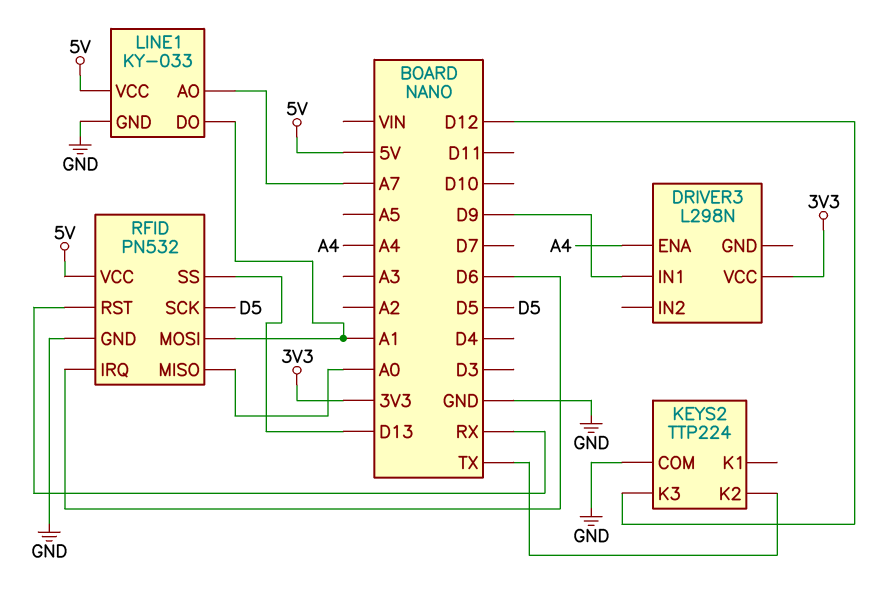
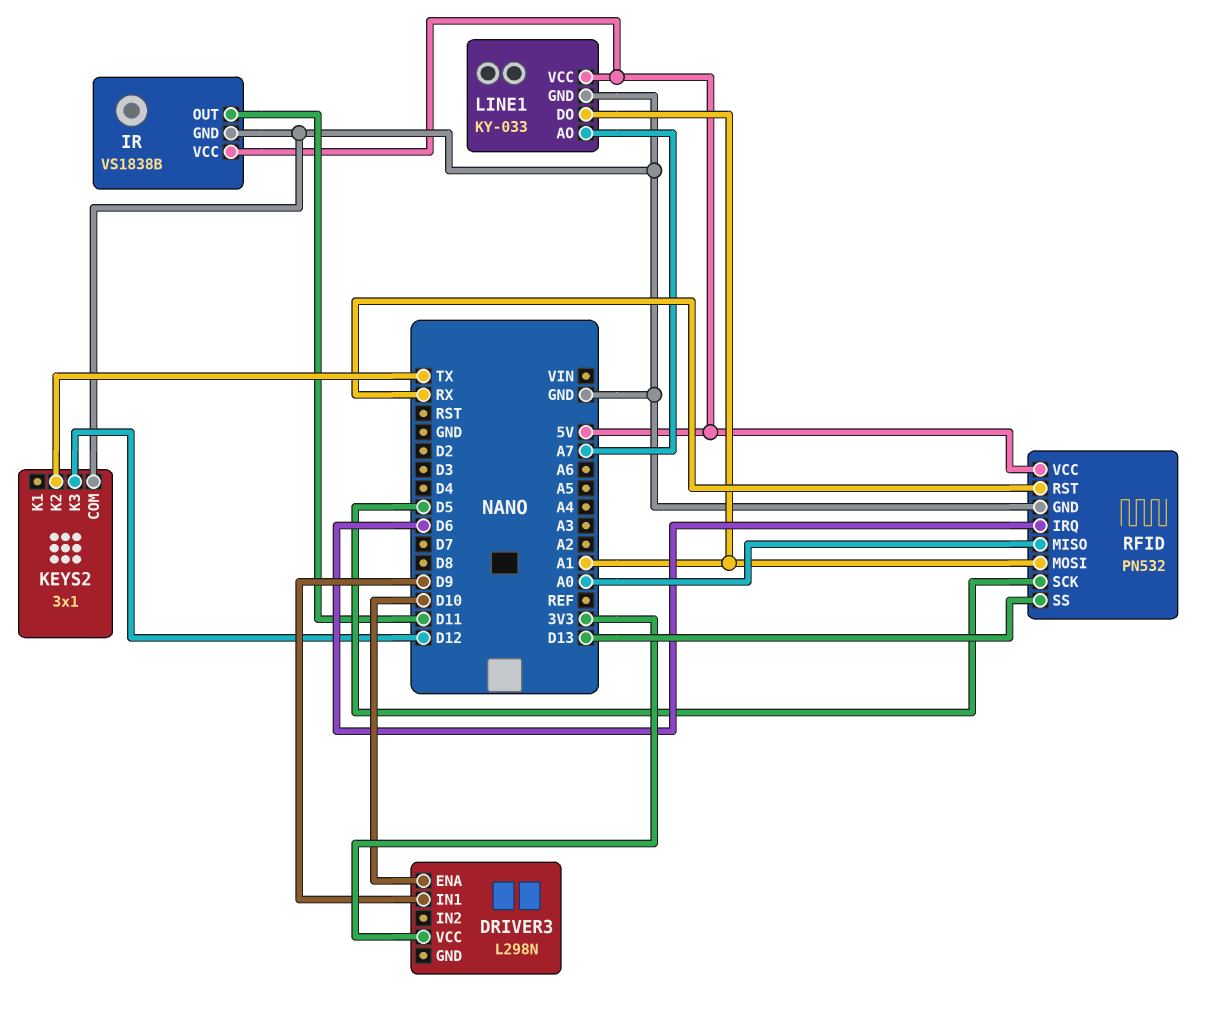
DRIVER3 pin ENA: A4 -> D10
IR: none -> VS1838B
IR pin GND: none -> GND
IR pin OUT: none -> D11
IR pin VCC: none -> 5V
KEYS2: TTP224 -> 3x1

